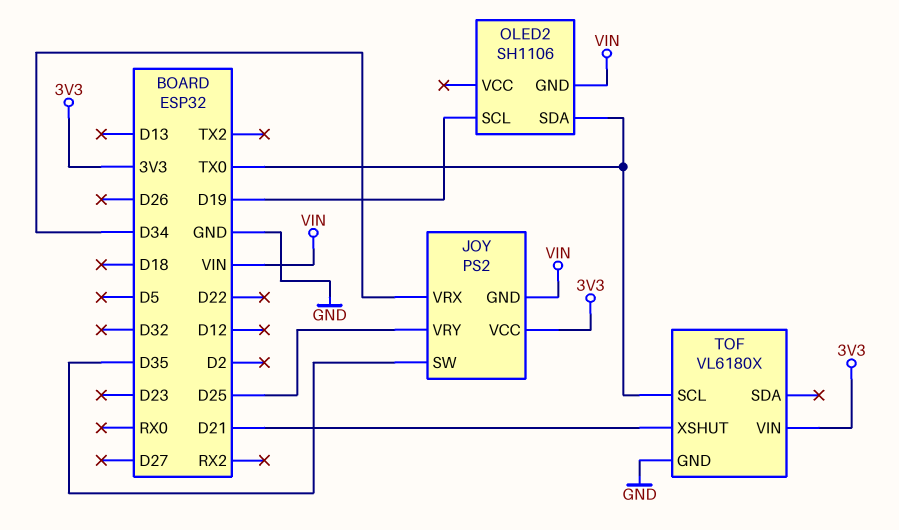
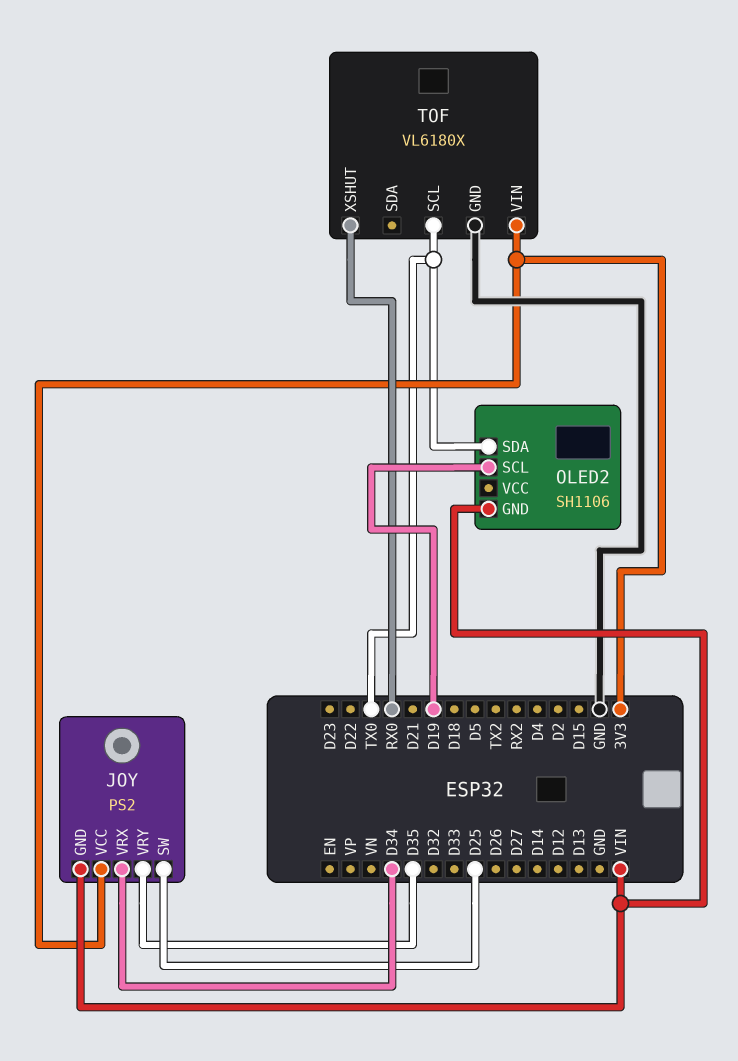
JOY pin SW: D35 -> D25
JOY pin VRY: D25 -> D35
TOF pin XSHUT: D21 -> RX0

